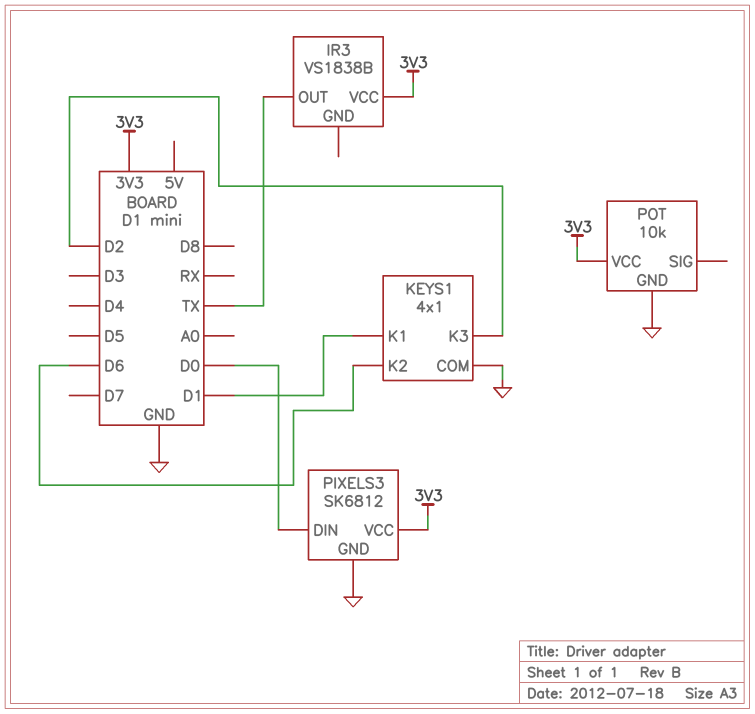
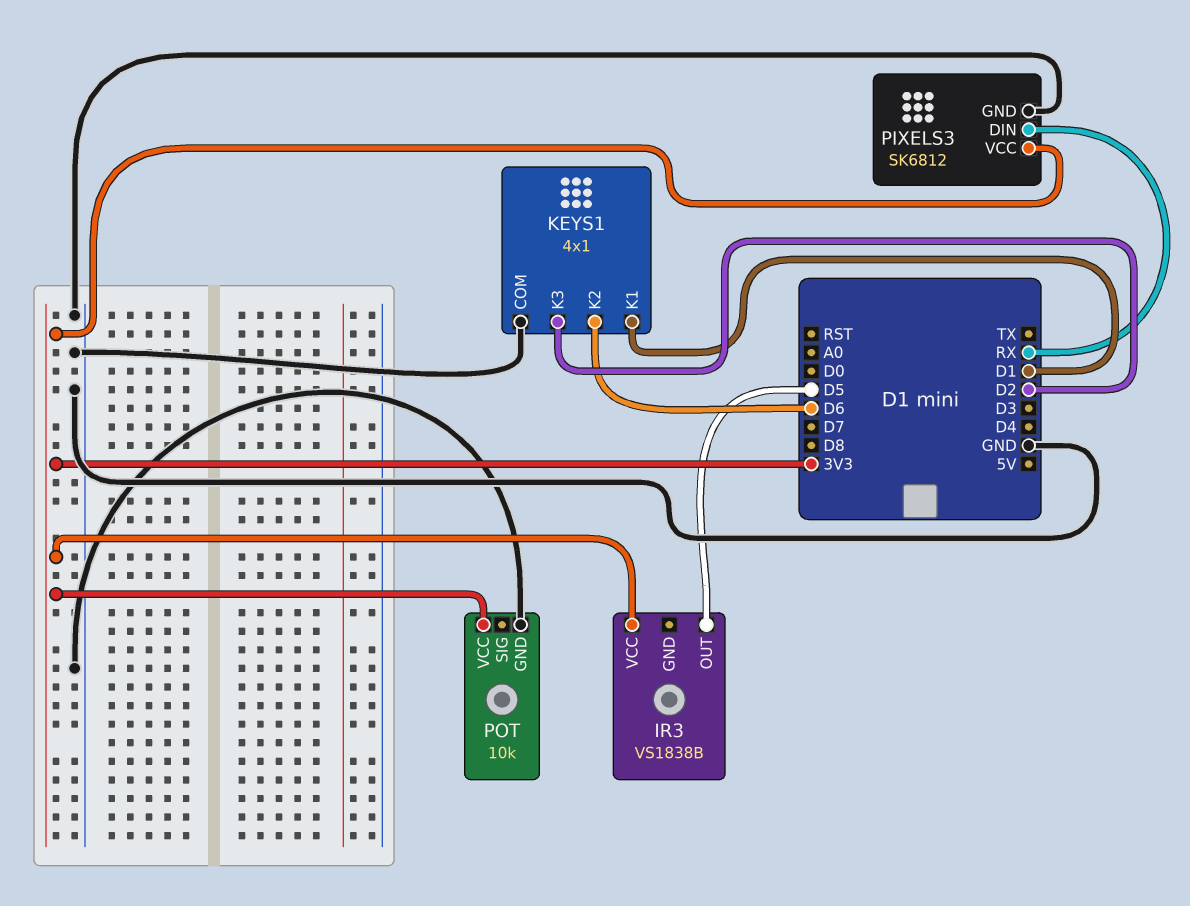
IR3 pin OUT: TX -> D5
PIXELS3 pin DIN: D0 -> RX

